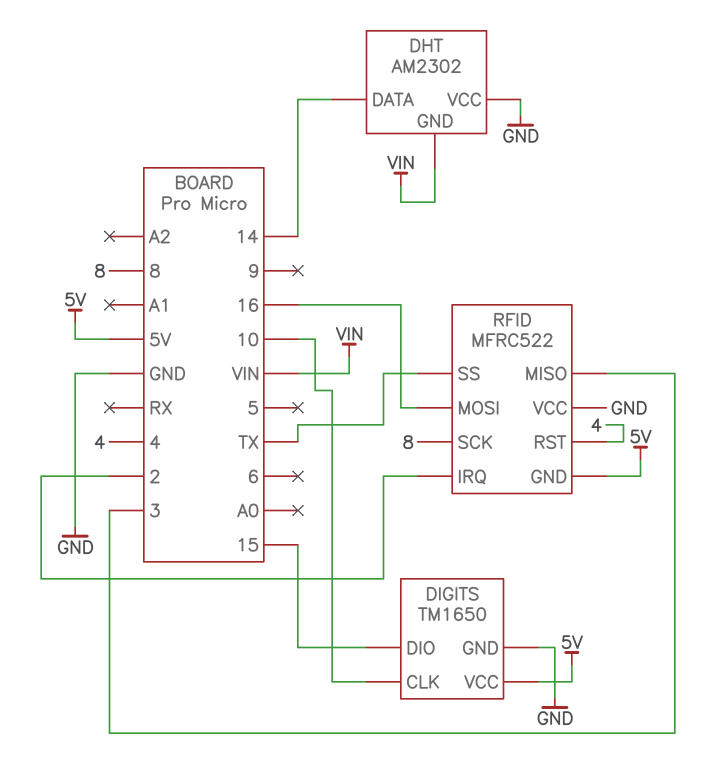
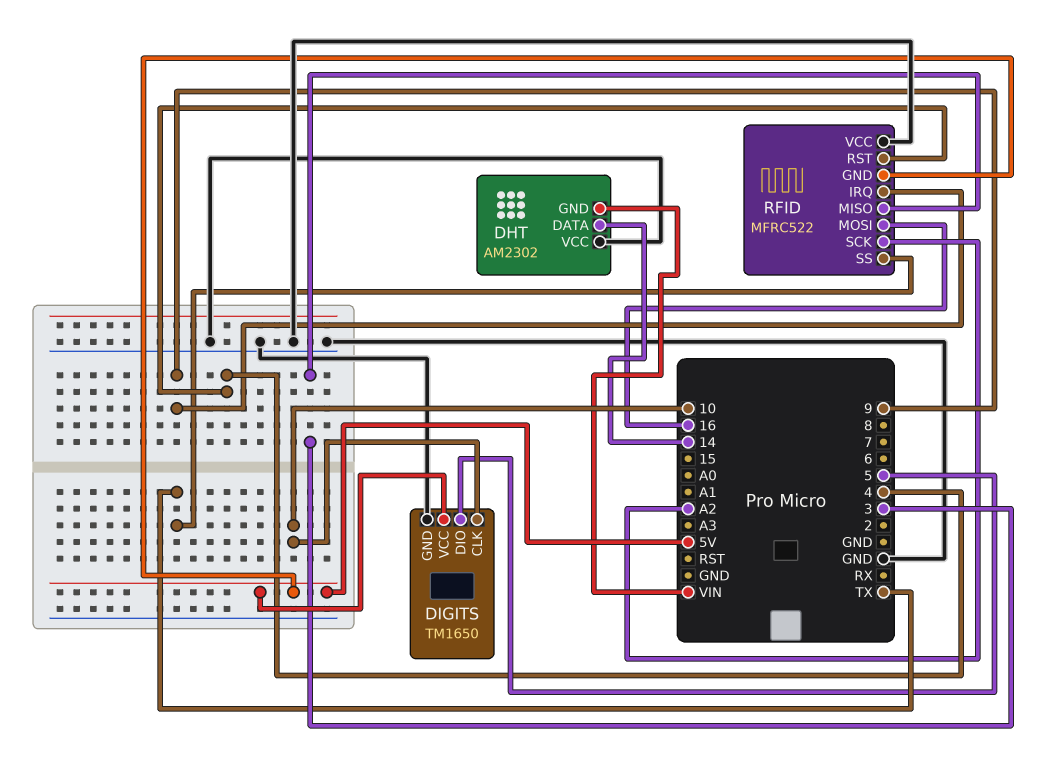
DIGITS pin DIO: 15 -> 5
RFID pin IRQ: 2 -> 9
RFID pin SCK: 8 -> A2

